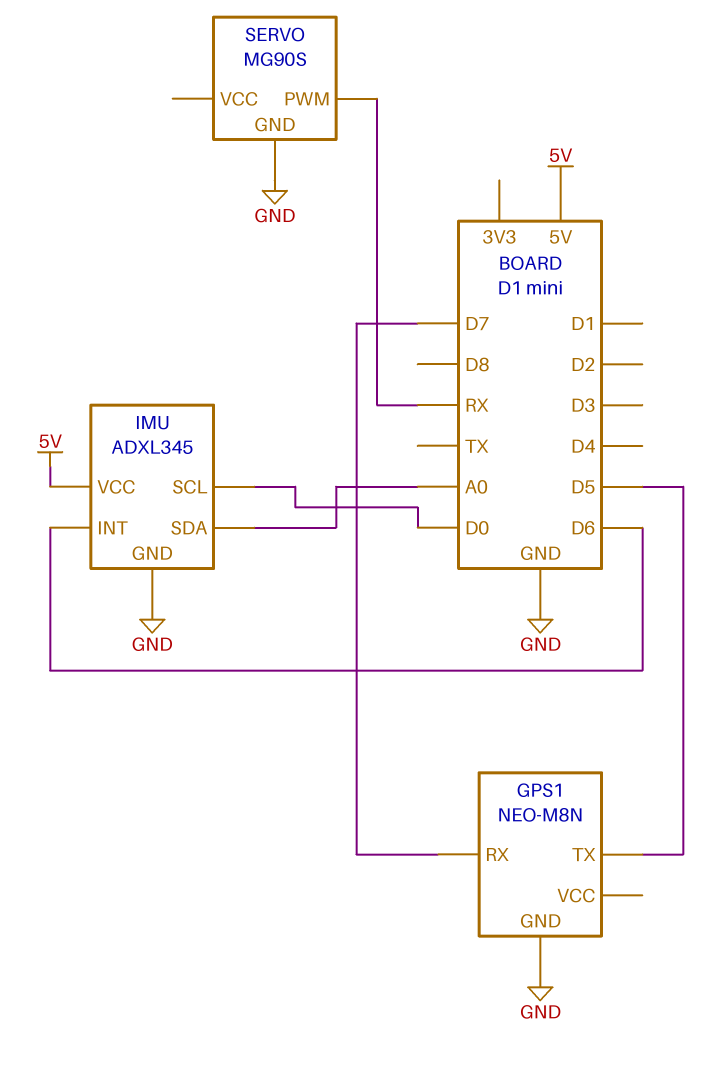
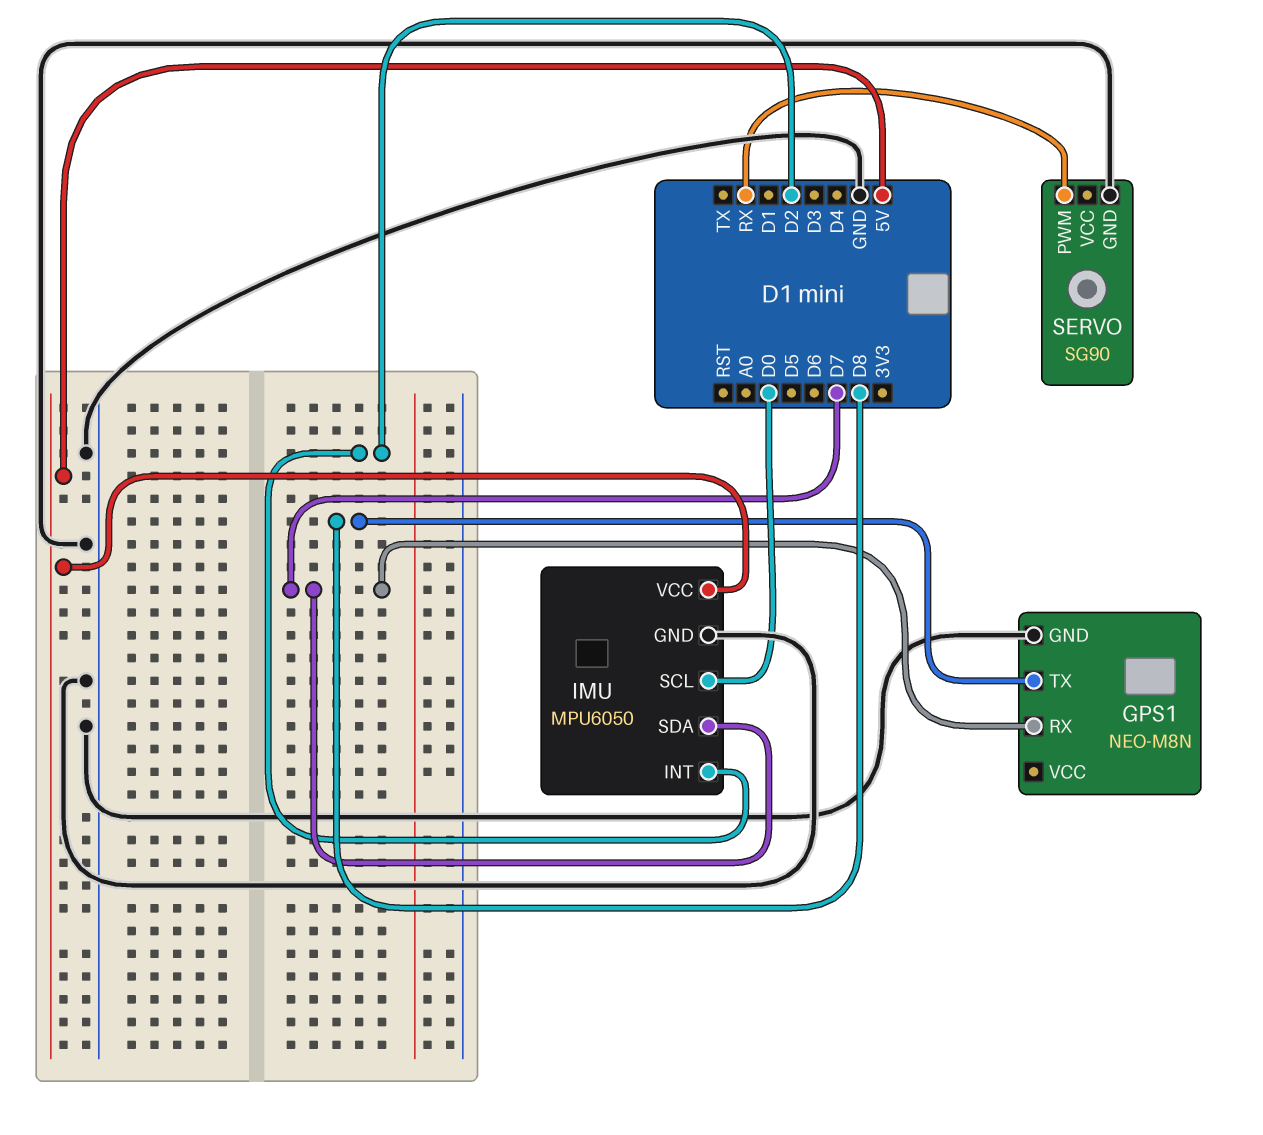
GPS1 pin TX: D5 -> D8
IMU: ADXL345 -> MPU6050
IMU pin INT: D6 -> D2
IMU pin SDA: A0 -> D7
SERVO: MG90S -> SG90

